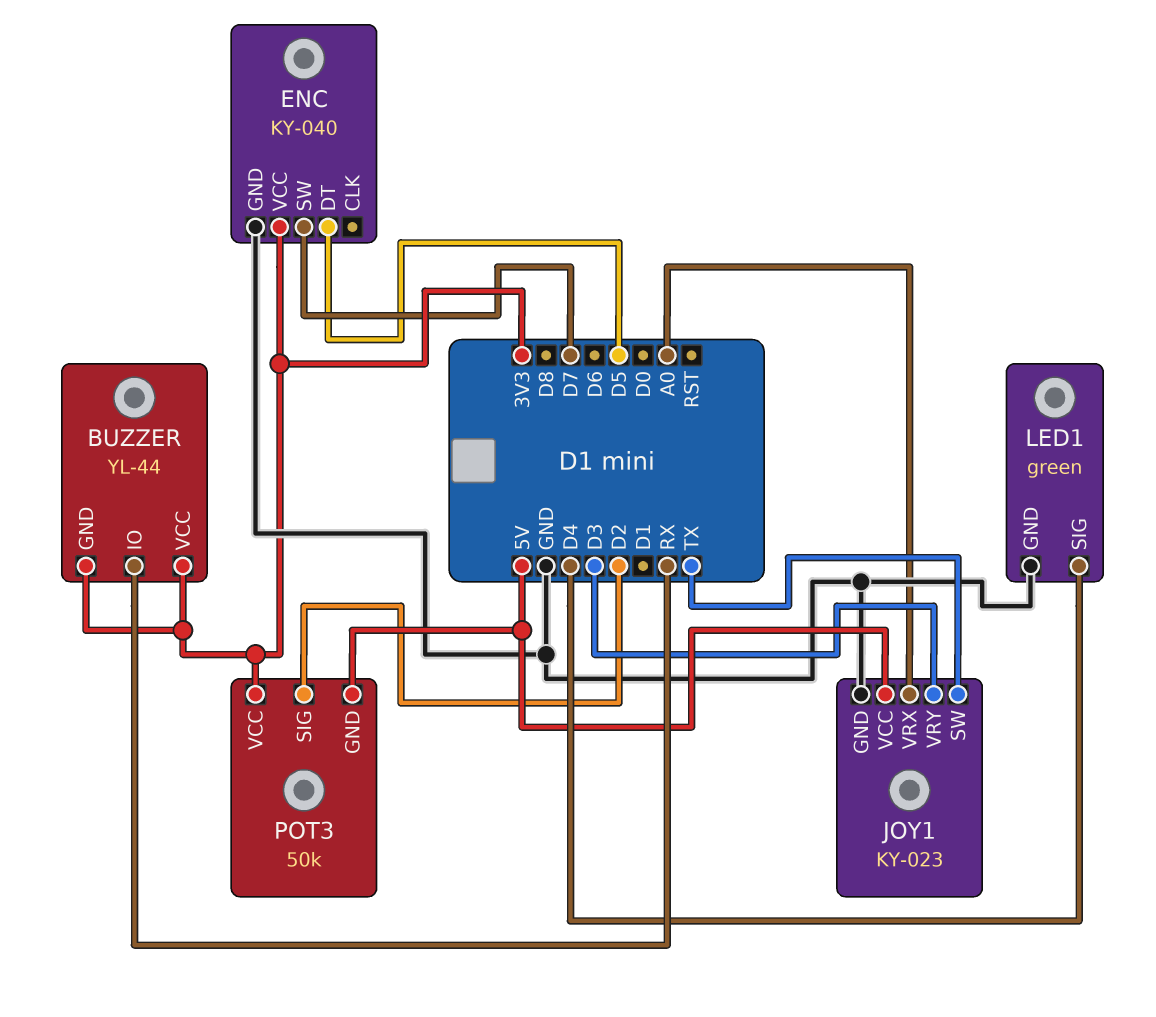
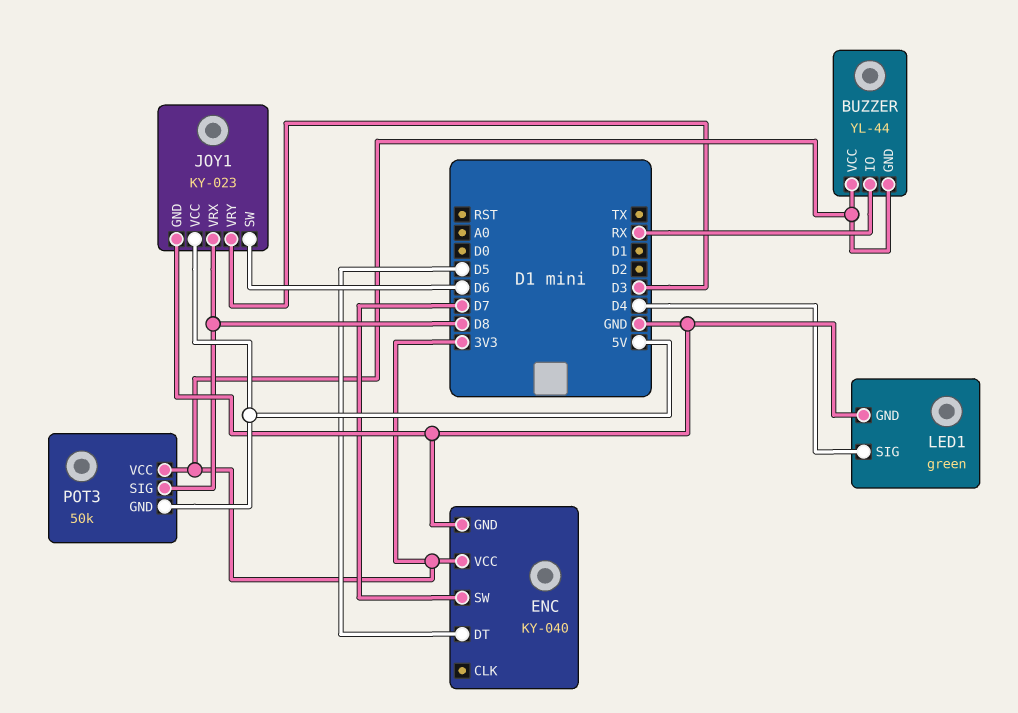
JOY1 pin SW: TX -> D6
JOY1 pin VRX: A0 -> D8
POT3 pin SIG: D2 -> D8

